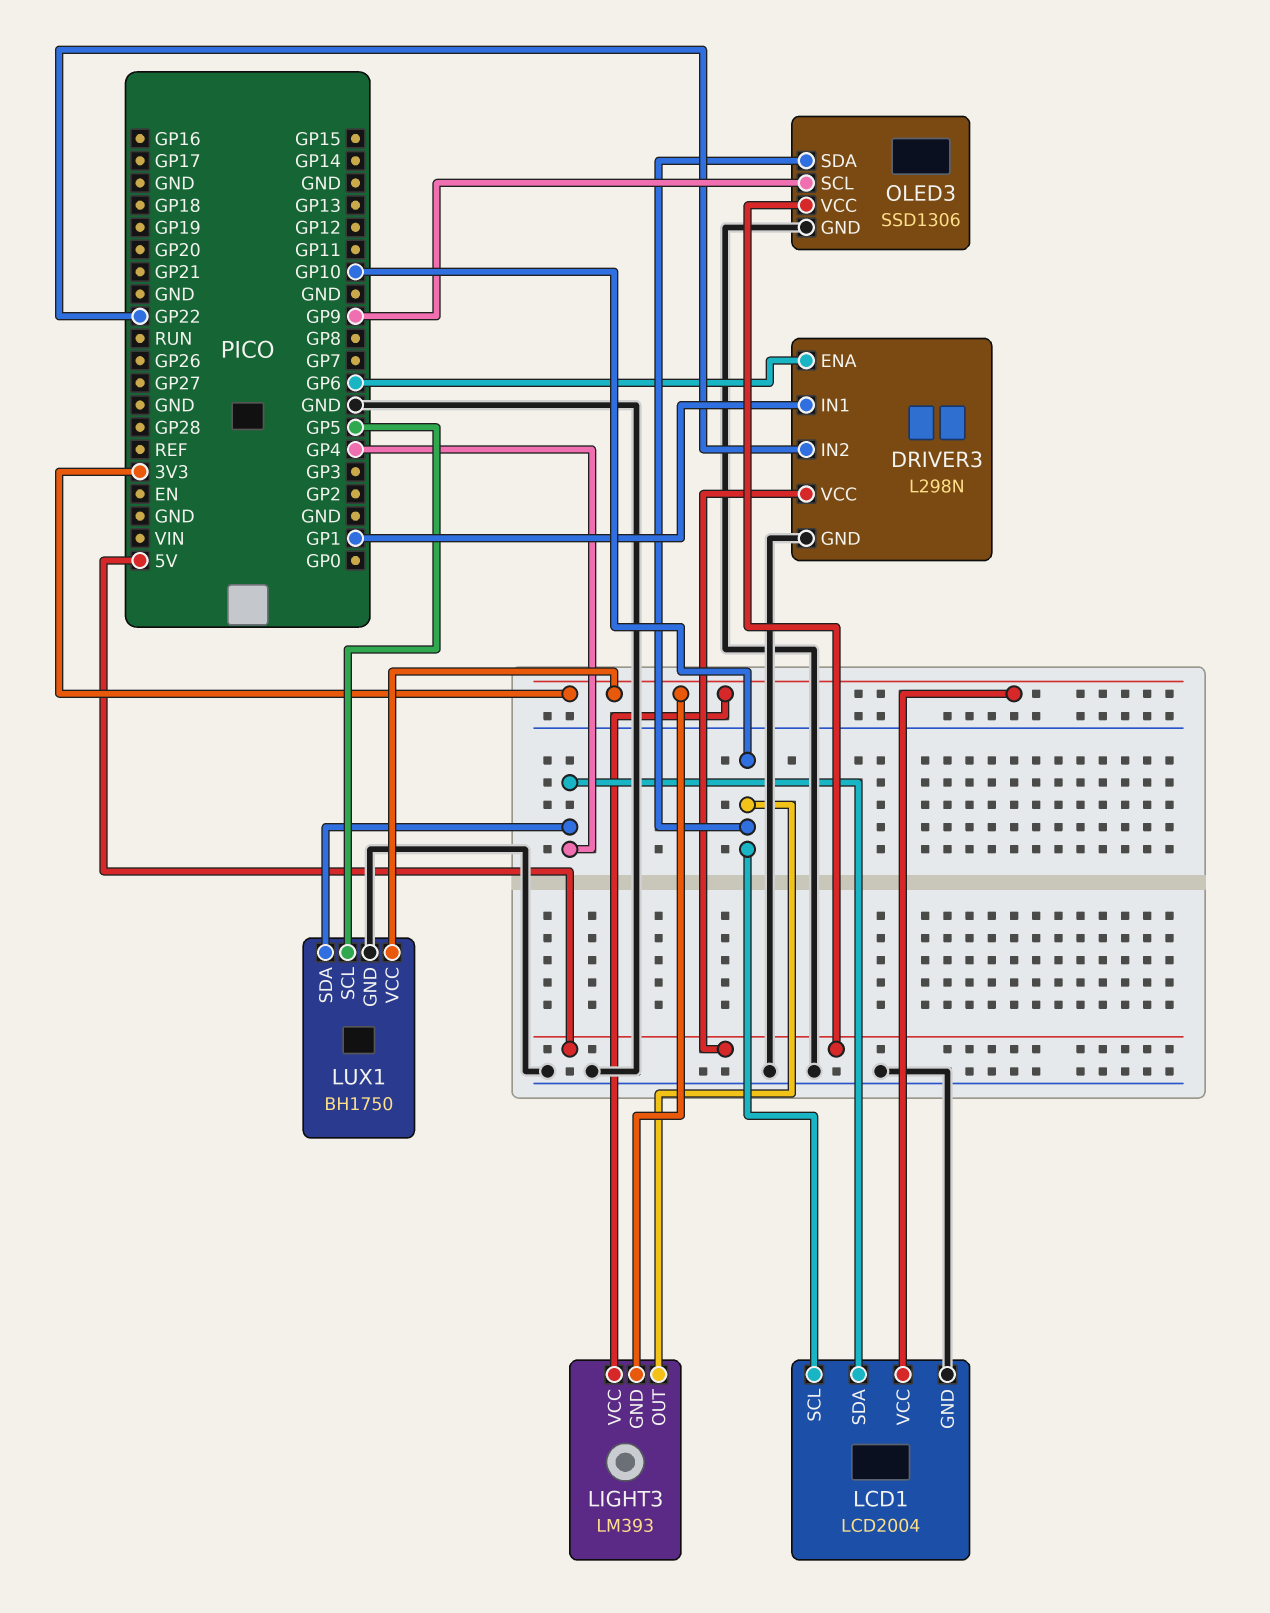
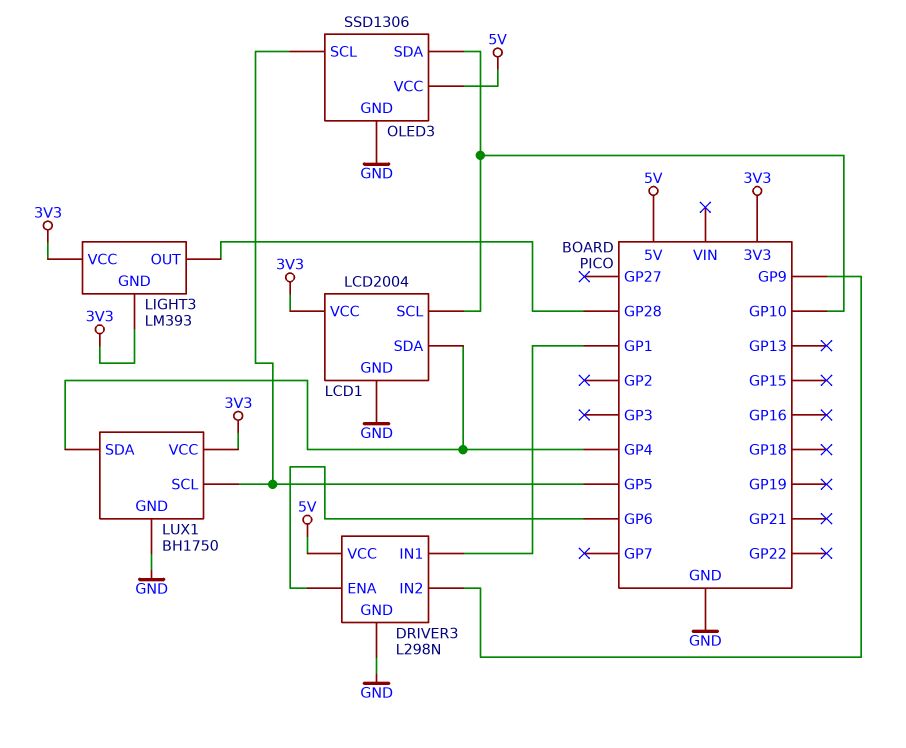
DRIVER3 pin IN2: GP22 -> GP9
LIGHT3 pin OUT: GP10 -> GP28
OLED3 pin SCL: GP9 -> GP5

